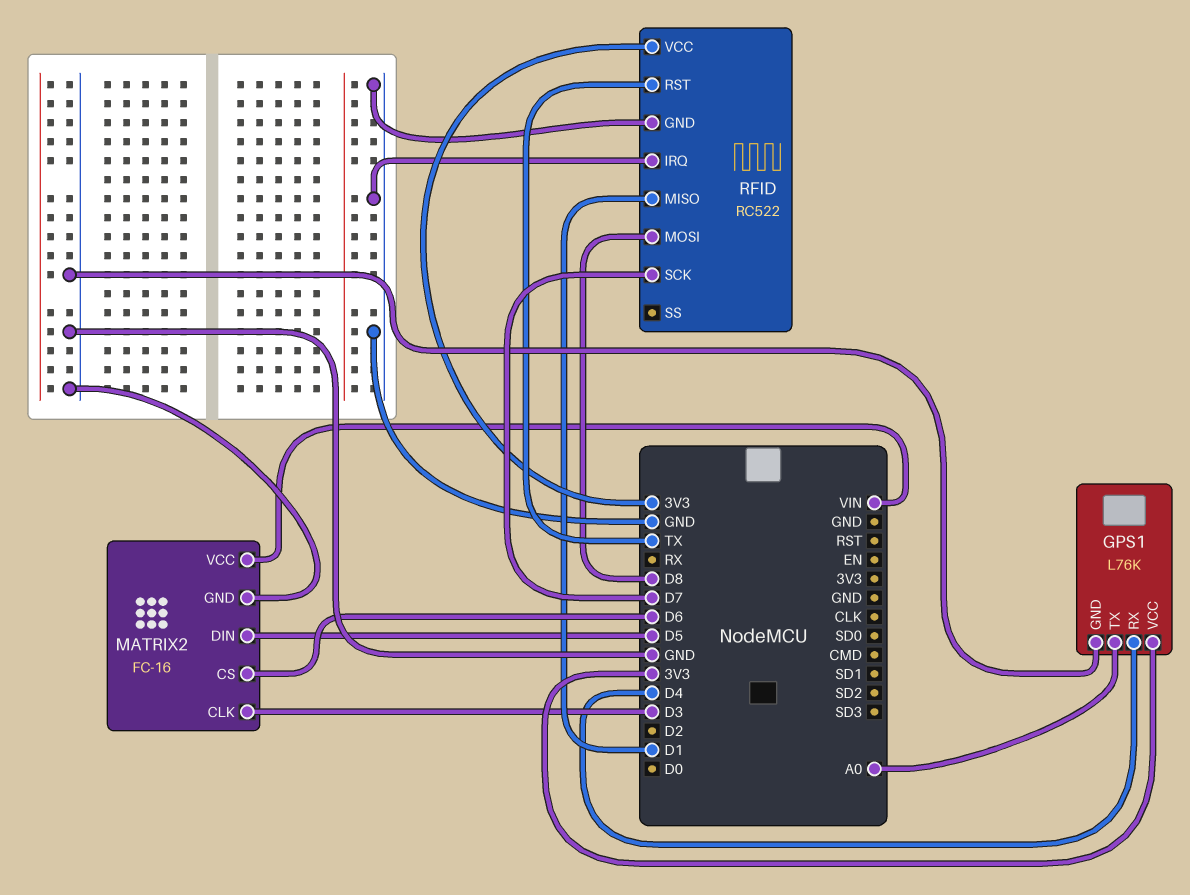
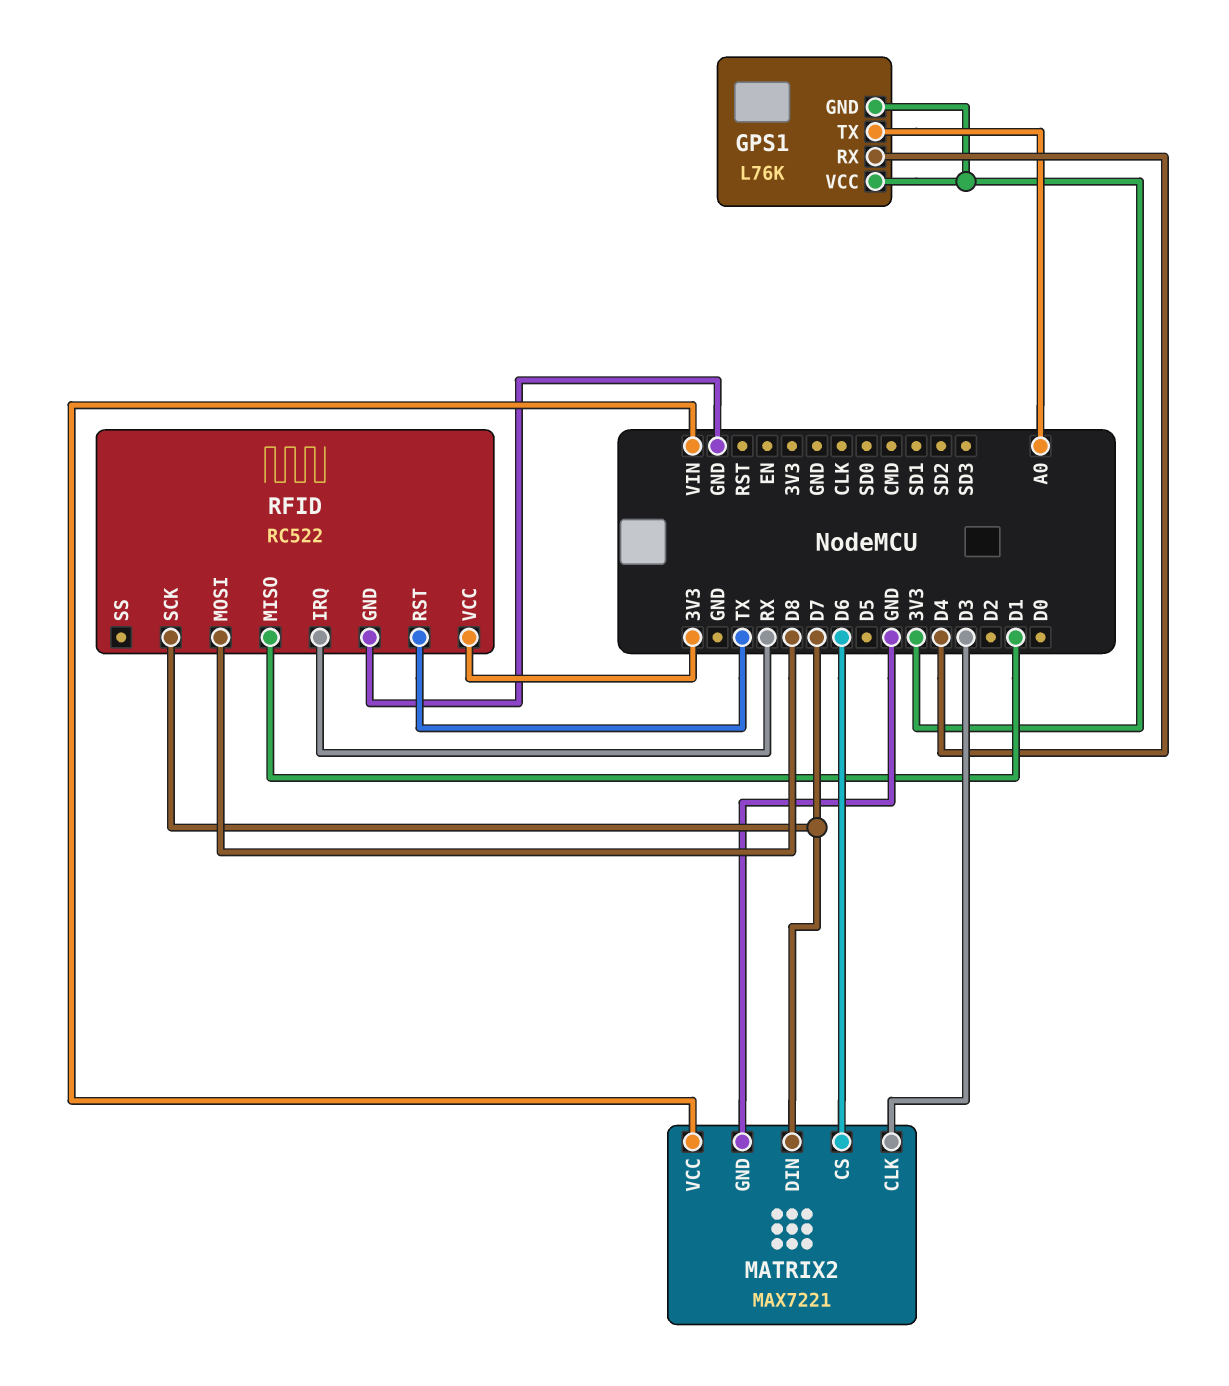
GPS1 pin GND: GND -> 3V3
MATRIX2: FC-16 -> MAX7221
MATRIX2 pin DIN: D5 -> D7
RFID pin IRQ: GND -> RX

